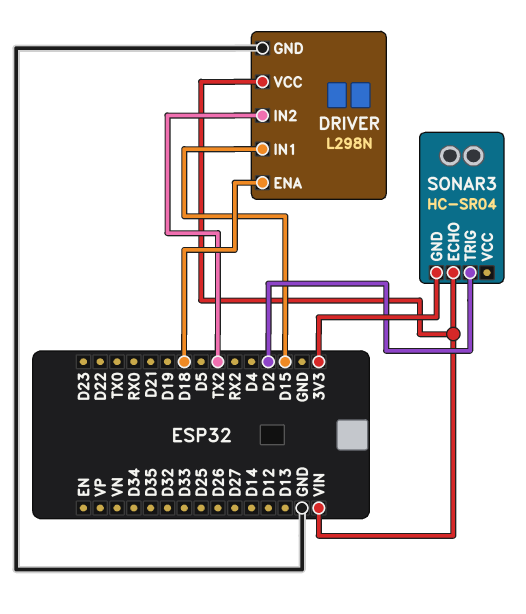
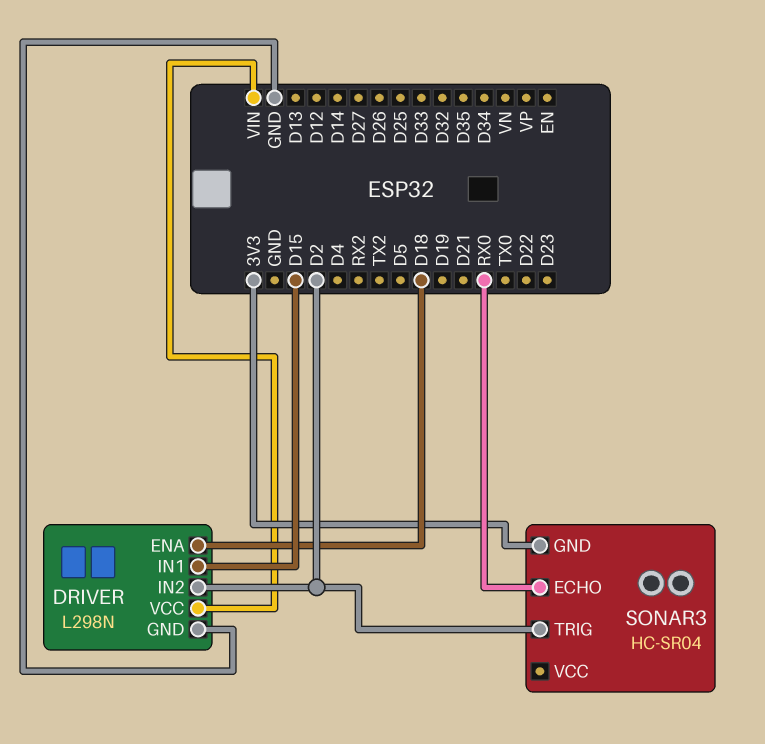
DRIVER pin IN2: TX2 -> D2
SONAR3 pin ECHO: VIN -> RX0

